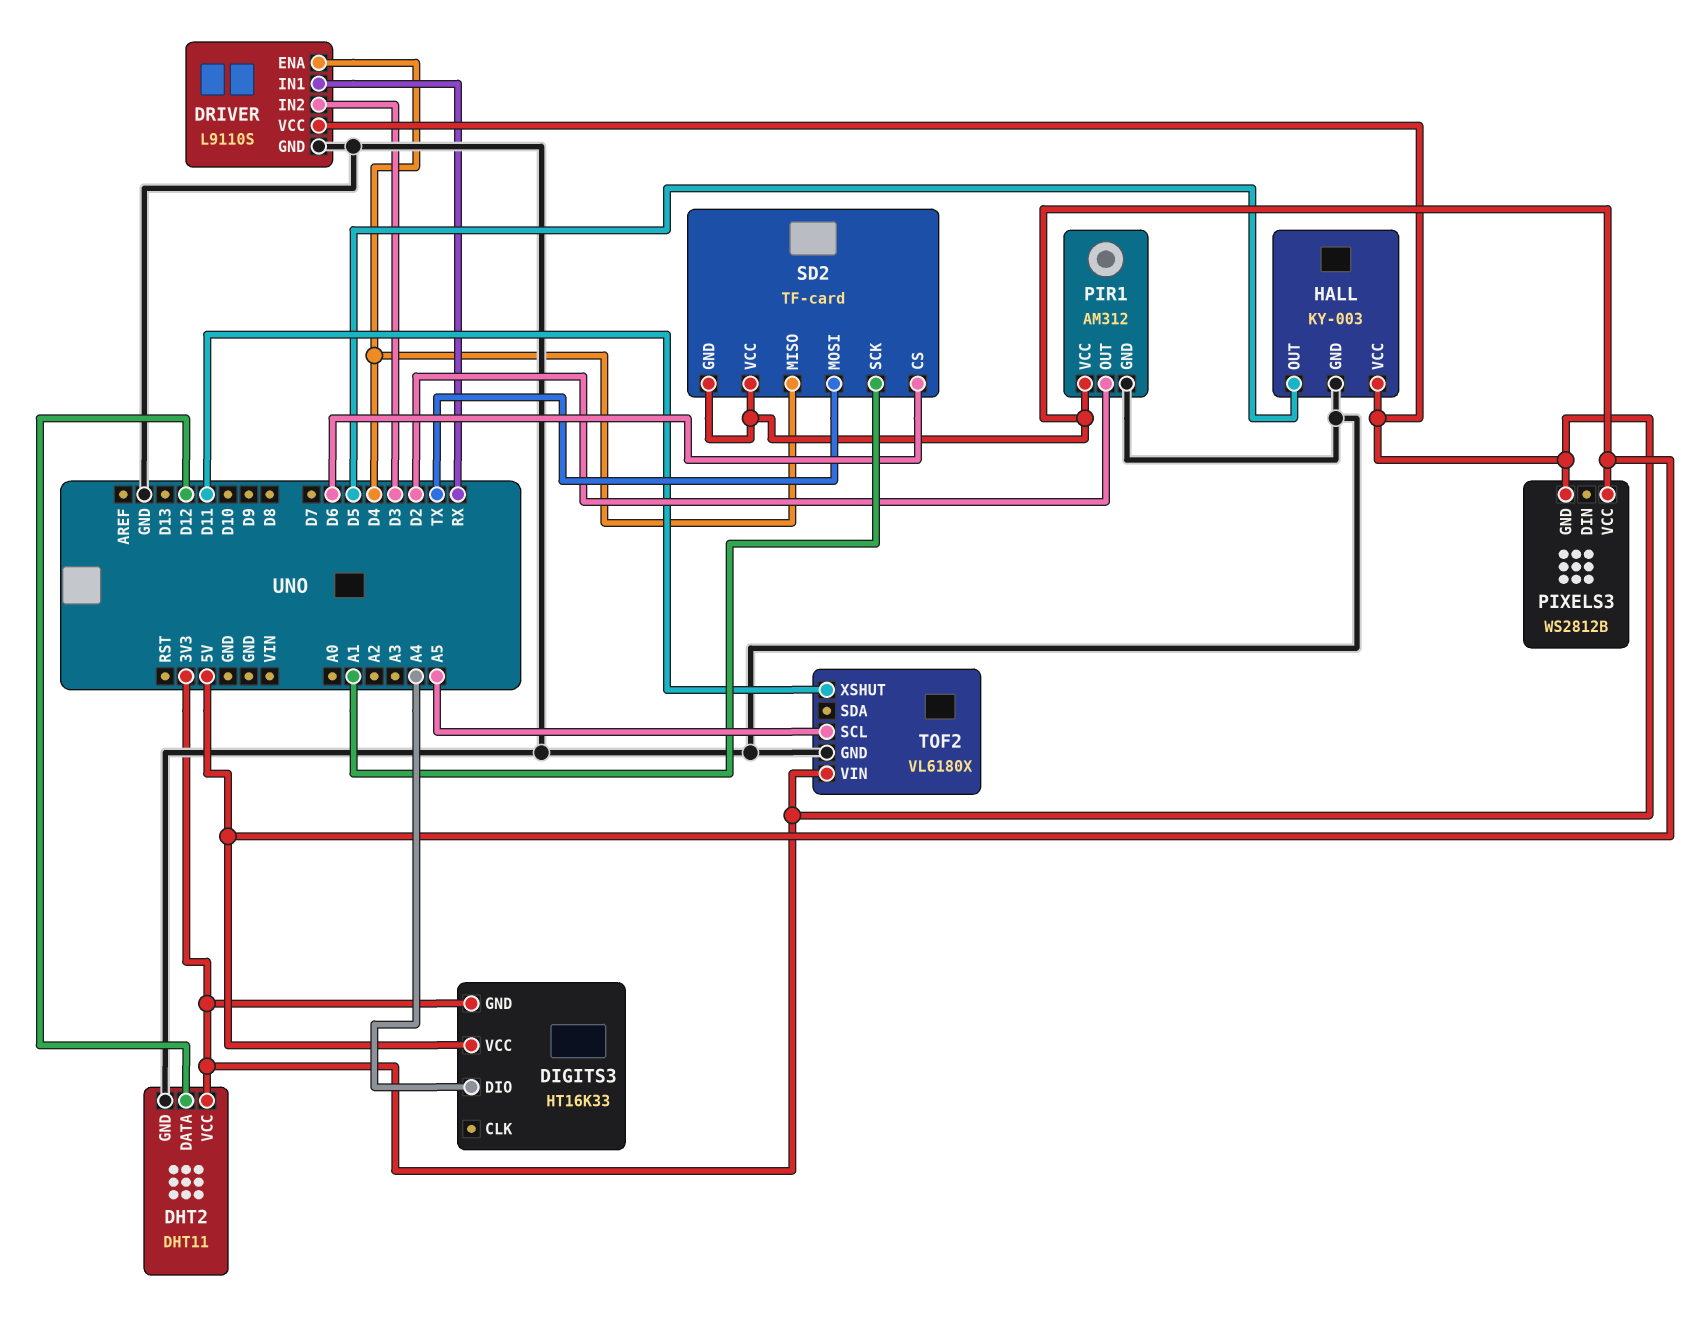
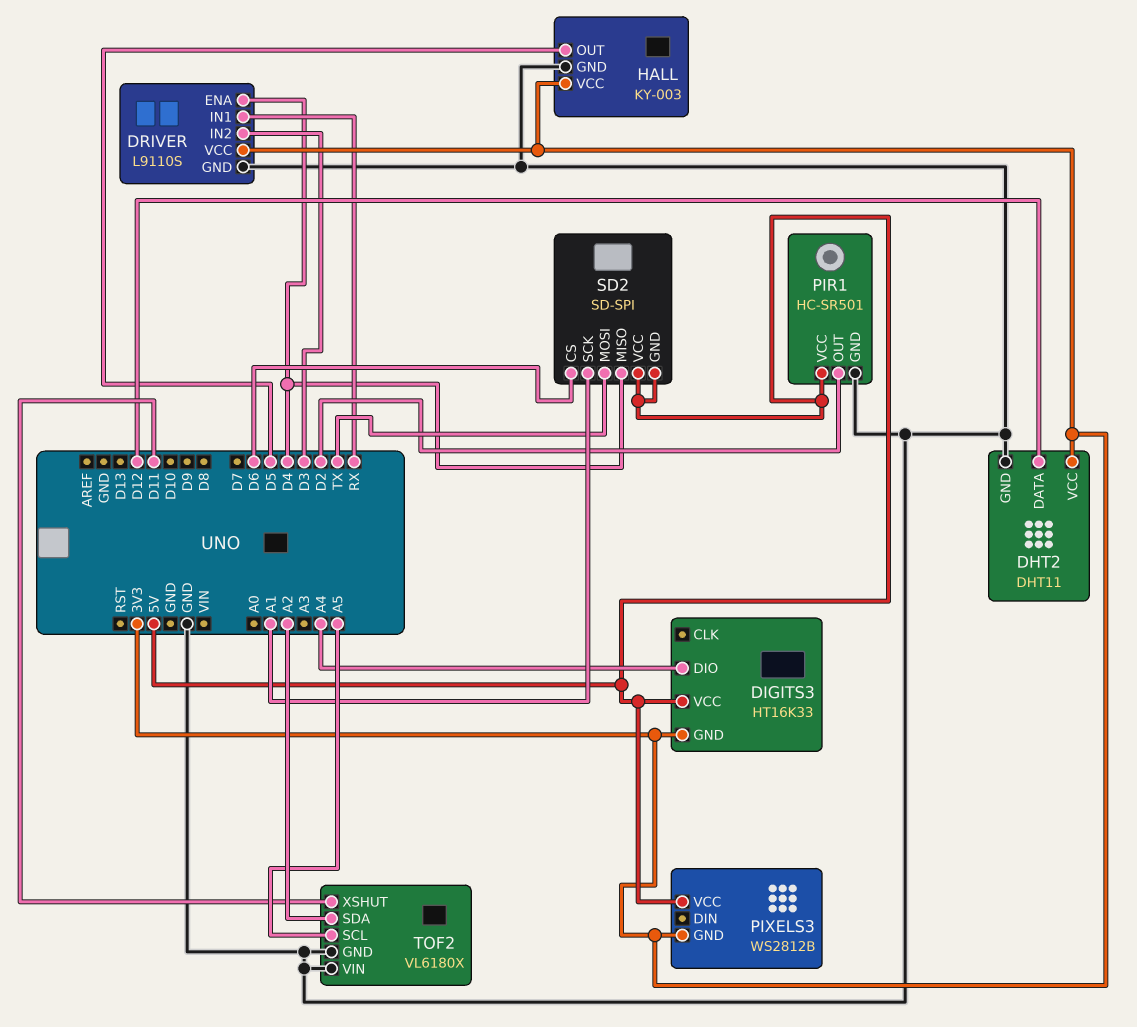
PIR1: AM312 -> HC-SR501
SD2: TF-card -> SD-SPI
TOF2 pin SDA: none -> A2
TOF2 pin VIN: 3V3 -> GND

